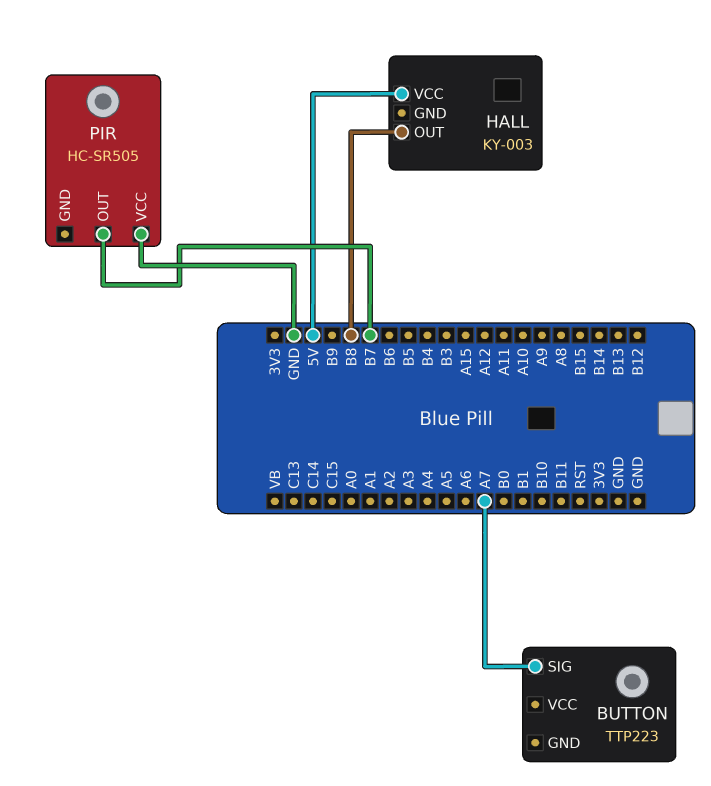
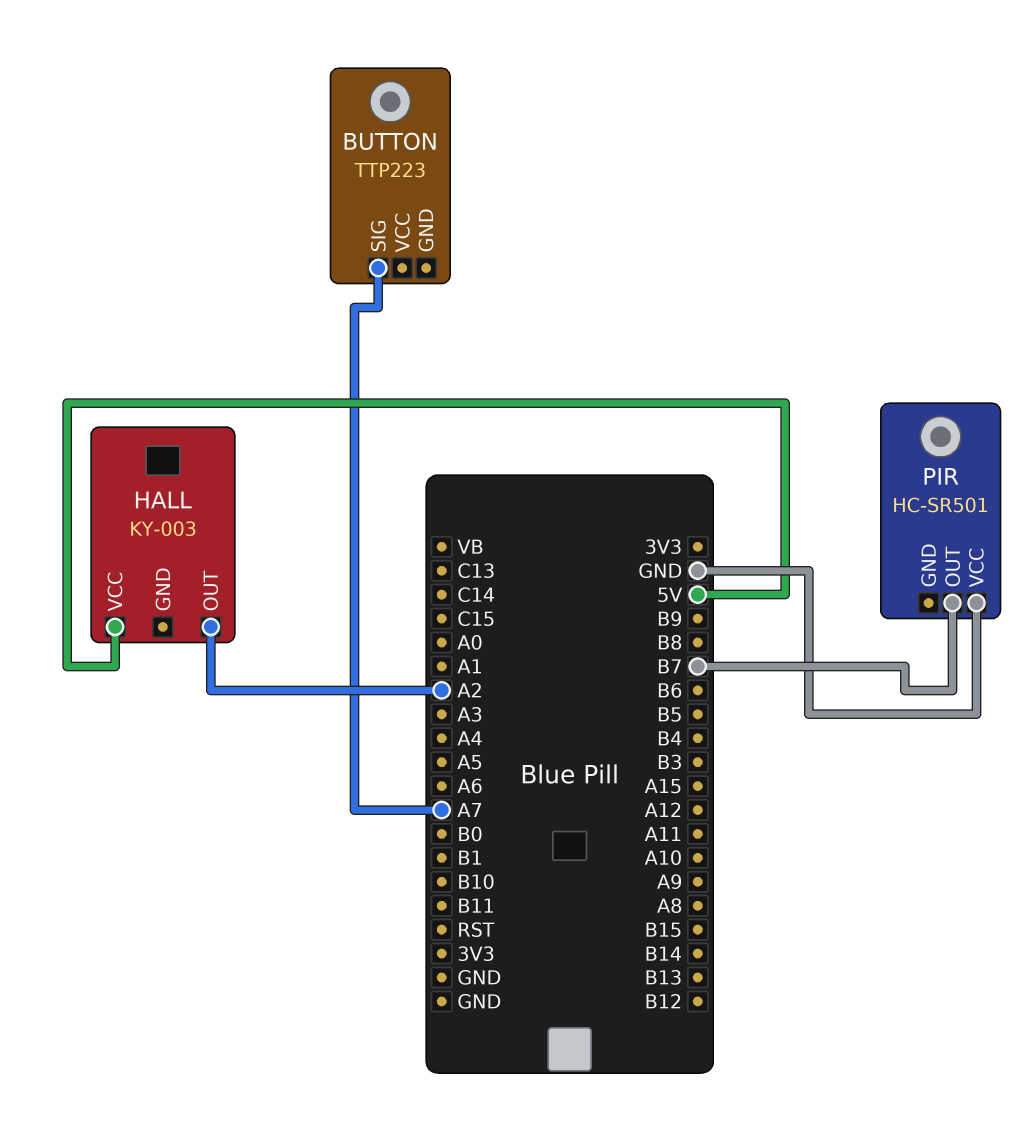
HALL pin OUT: B8 -> A2
PIR: HC-SR505 -> HC-SR501

